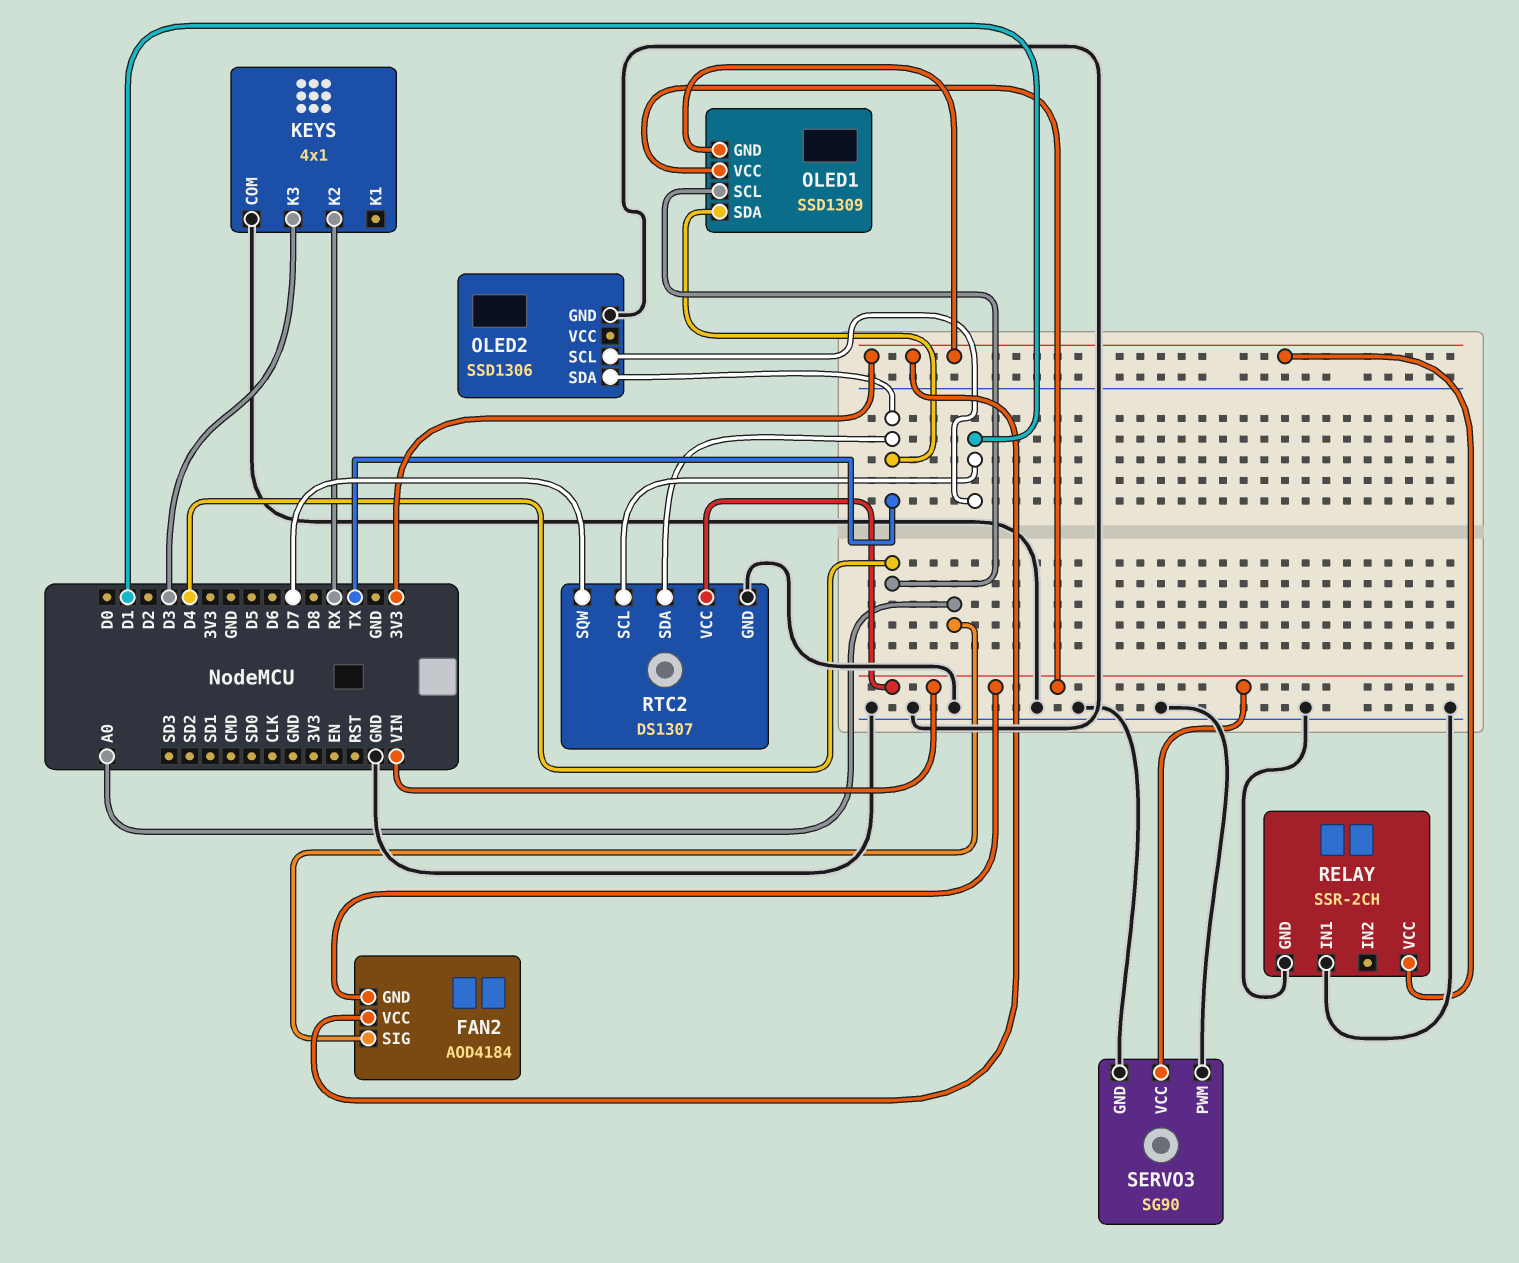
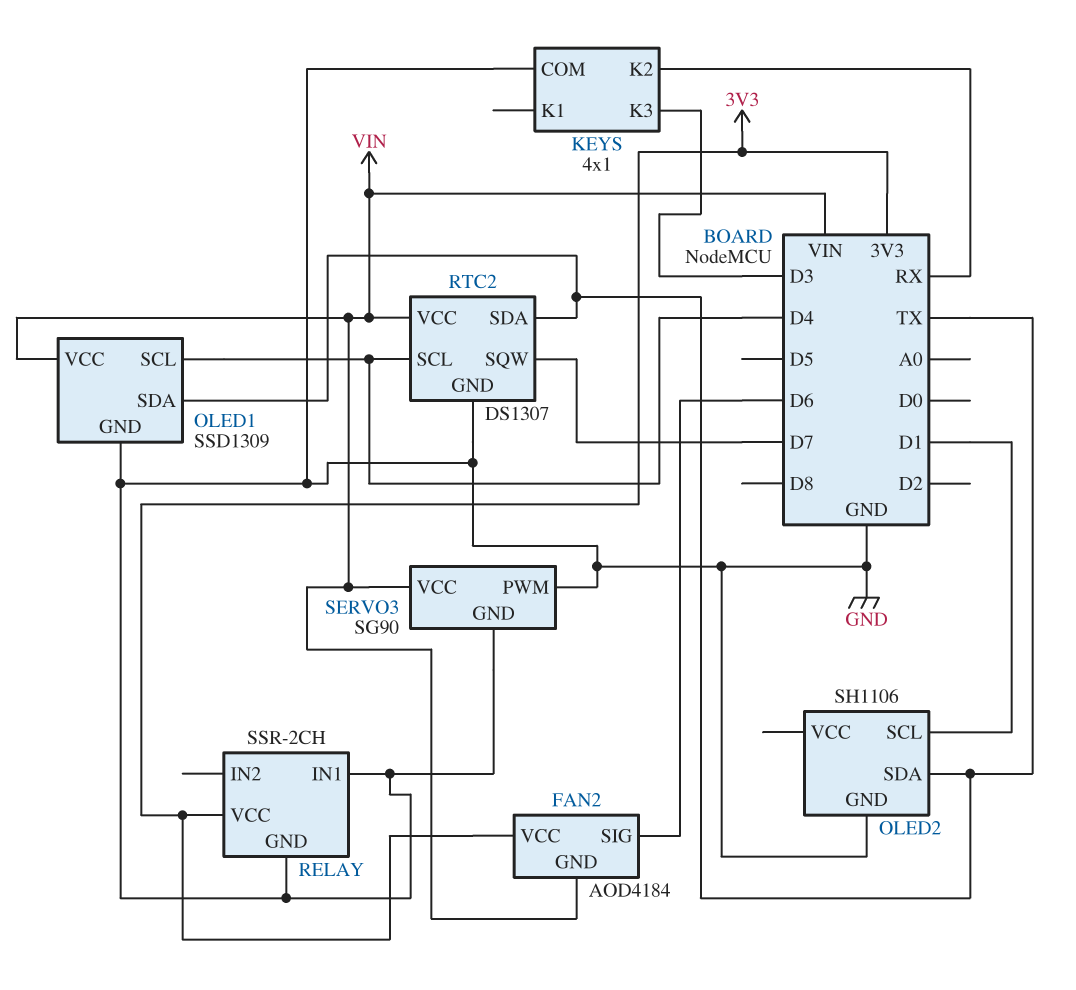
FAN2 pin SIG: A0 -> D6
OLED1 pin GND: 3V3 -> GND
OLED2: SSD1306 -> SH1106
RTC2 pin SCL: D1 -> D4

